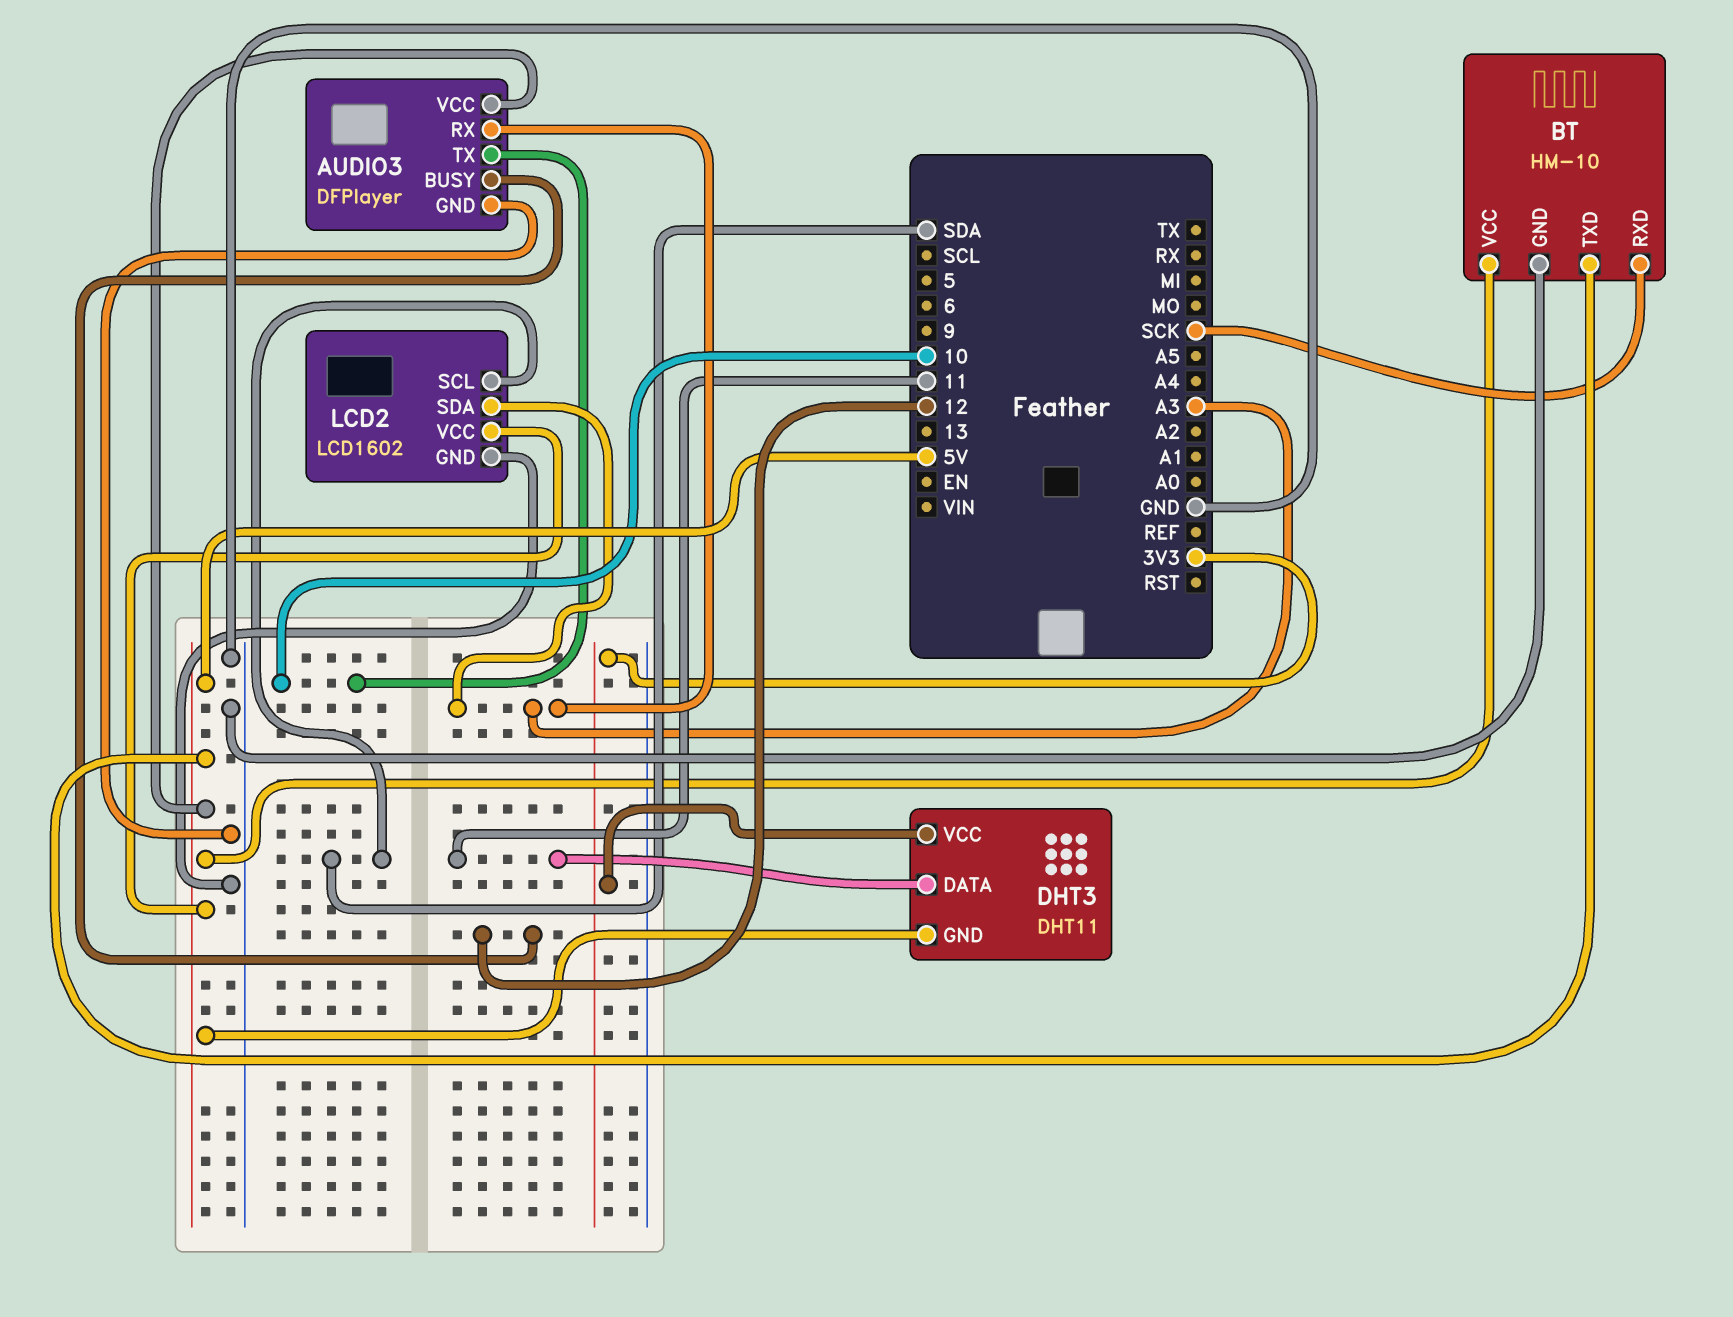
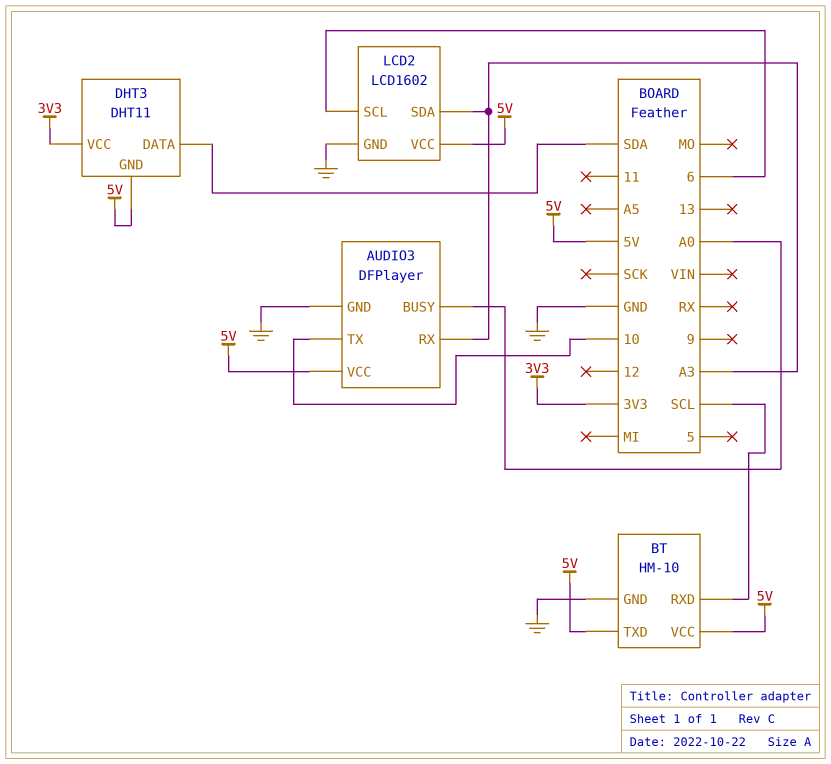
AUDIO3 pin BUSY: 12 -> A0
BT pin RXD: SCK -> SCL
DHT3 pin DATA: 11 -> SDA
LCD2 pin SCL: SDA -> 6

